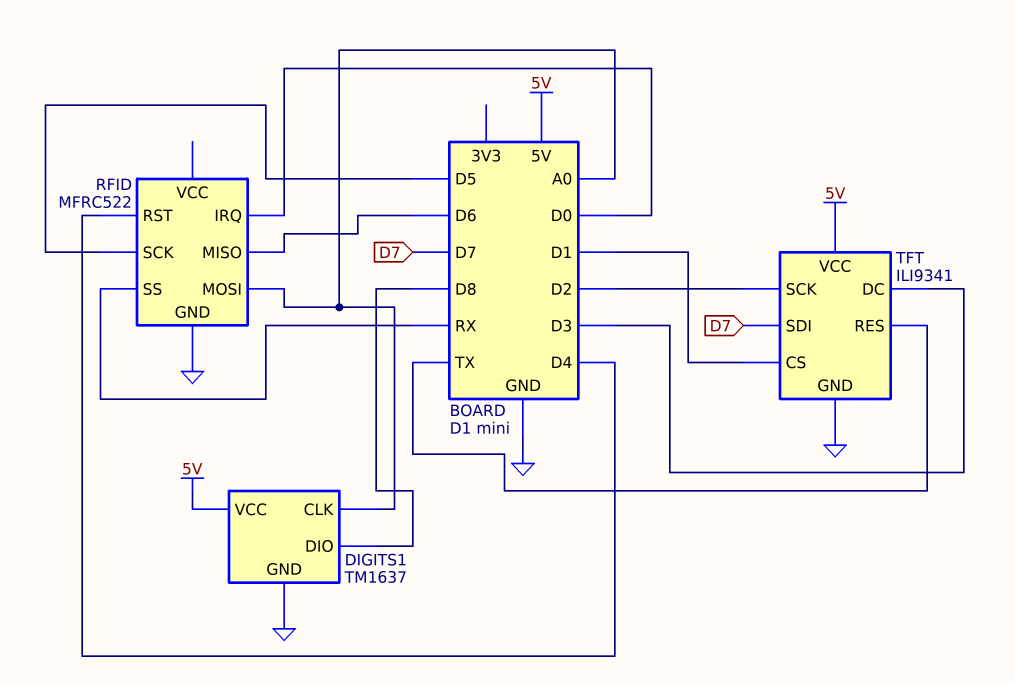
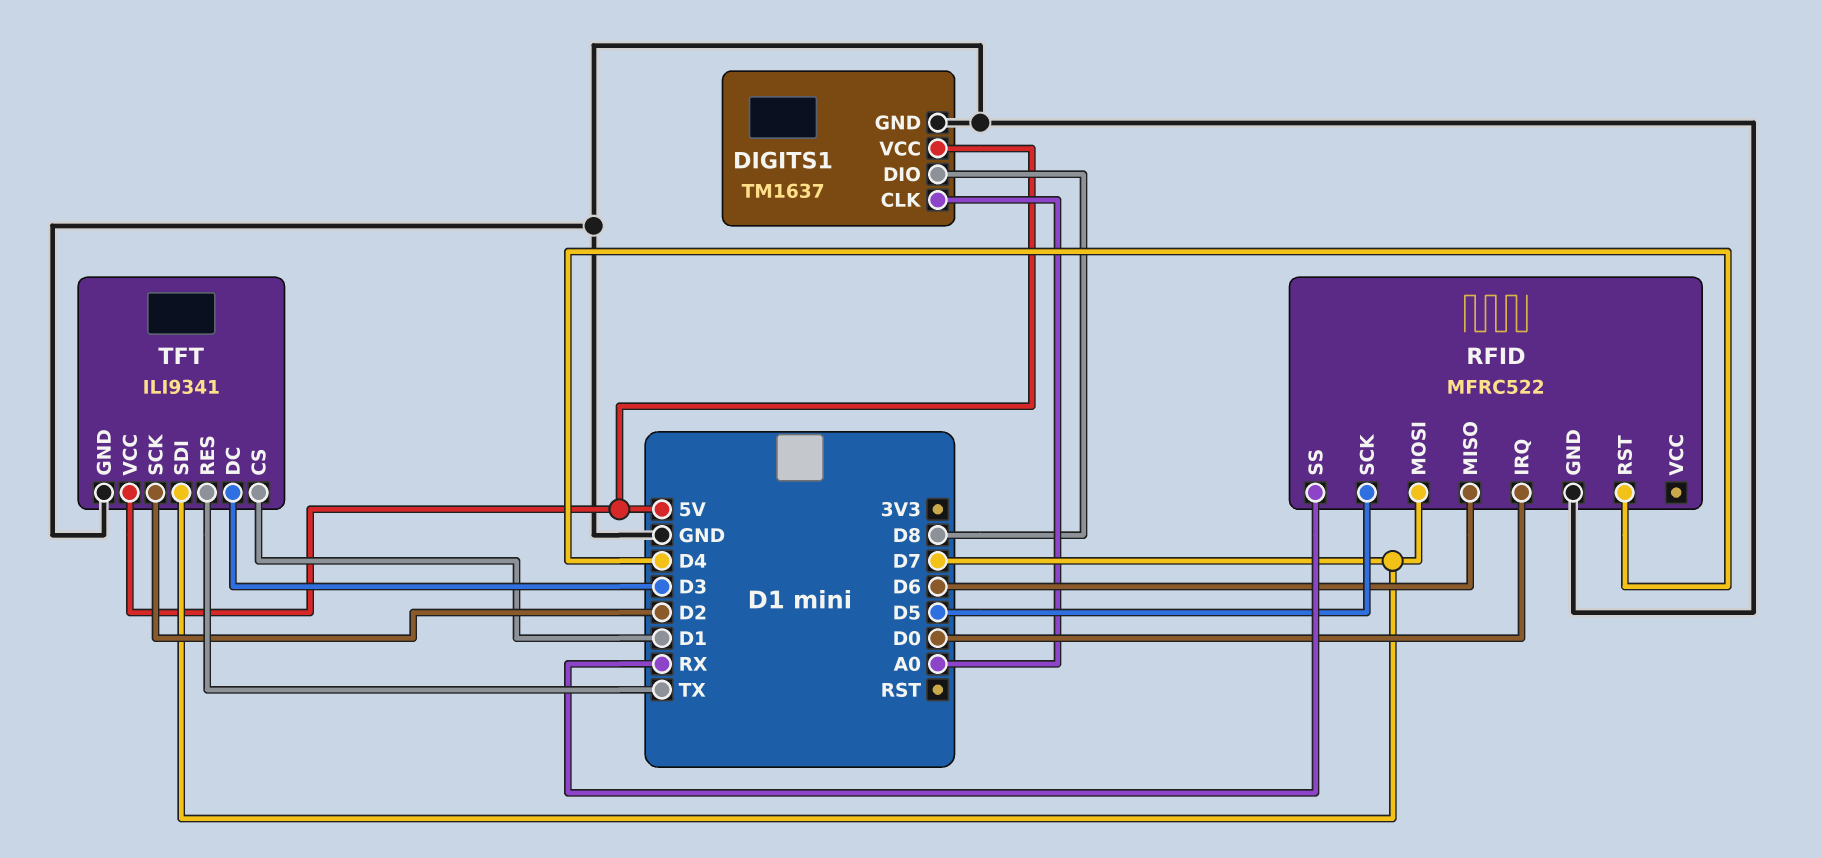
RFID pin MOSI: A0 -> D7

